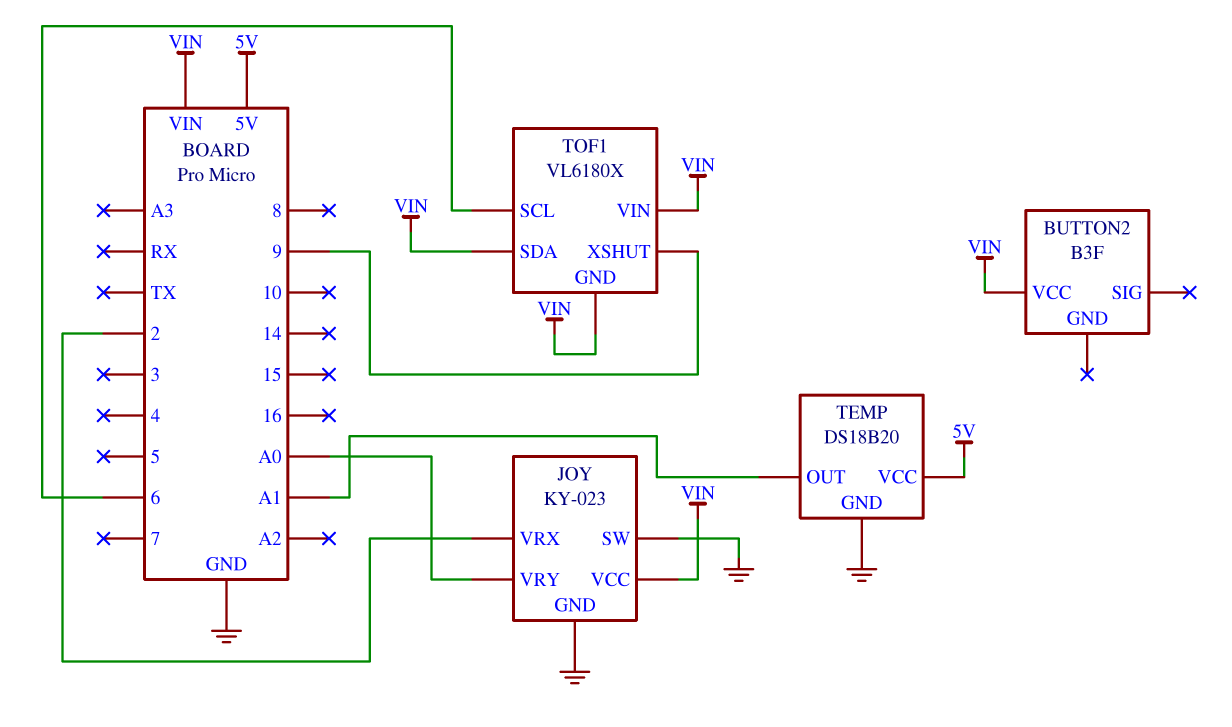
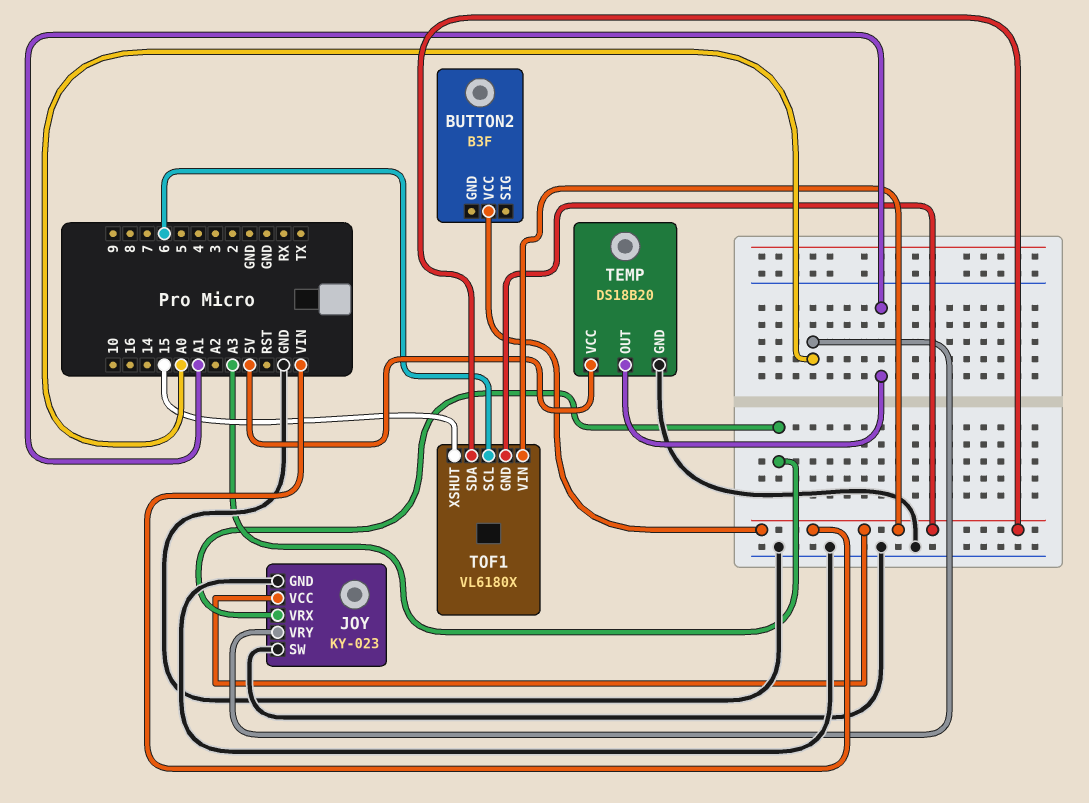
JOY pin VRX: 2 -> A3
TOF1 pin XSHUT: 9 -> 15

